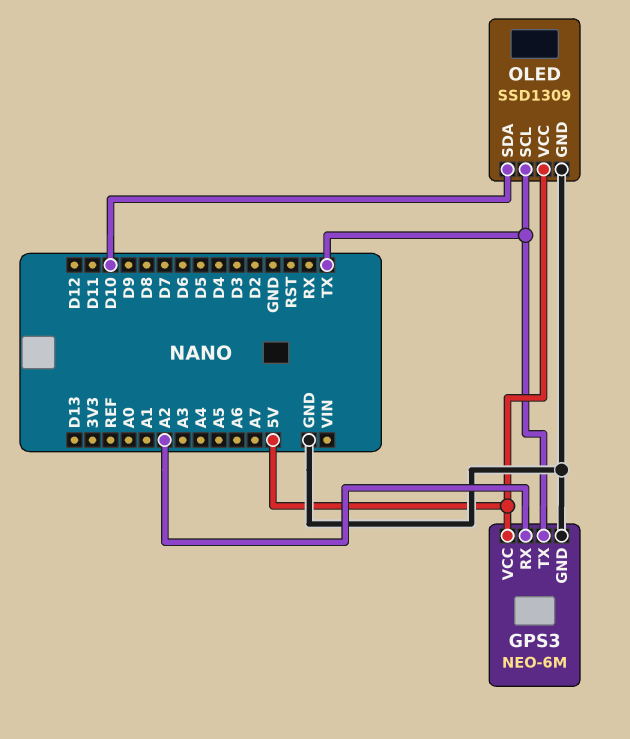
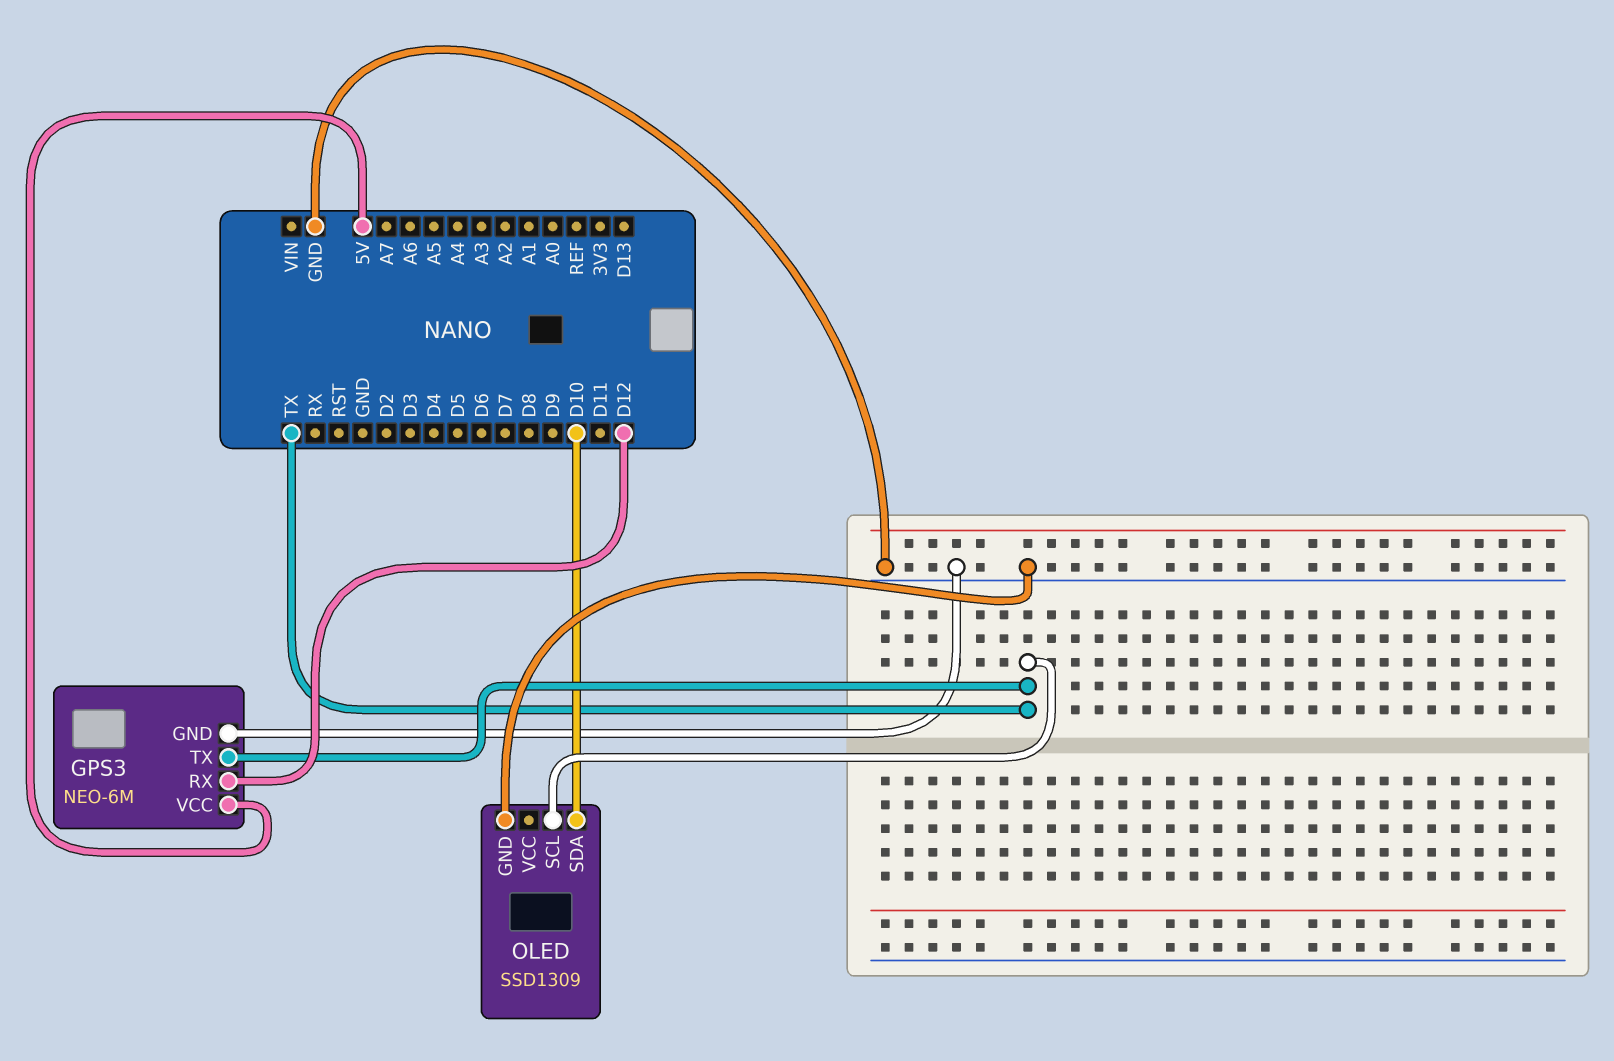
GPS3 pin RX: A2 -> D12
OLED pin VCC: 5V -> none

